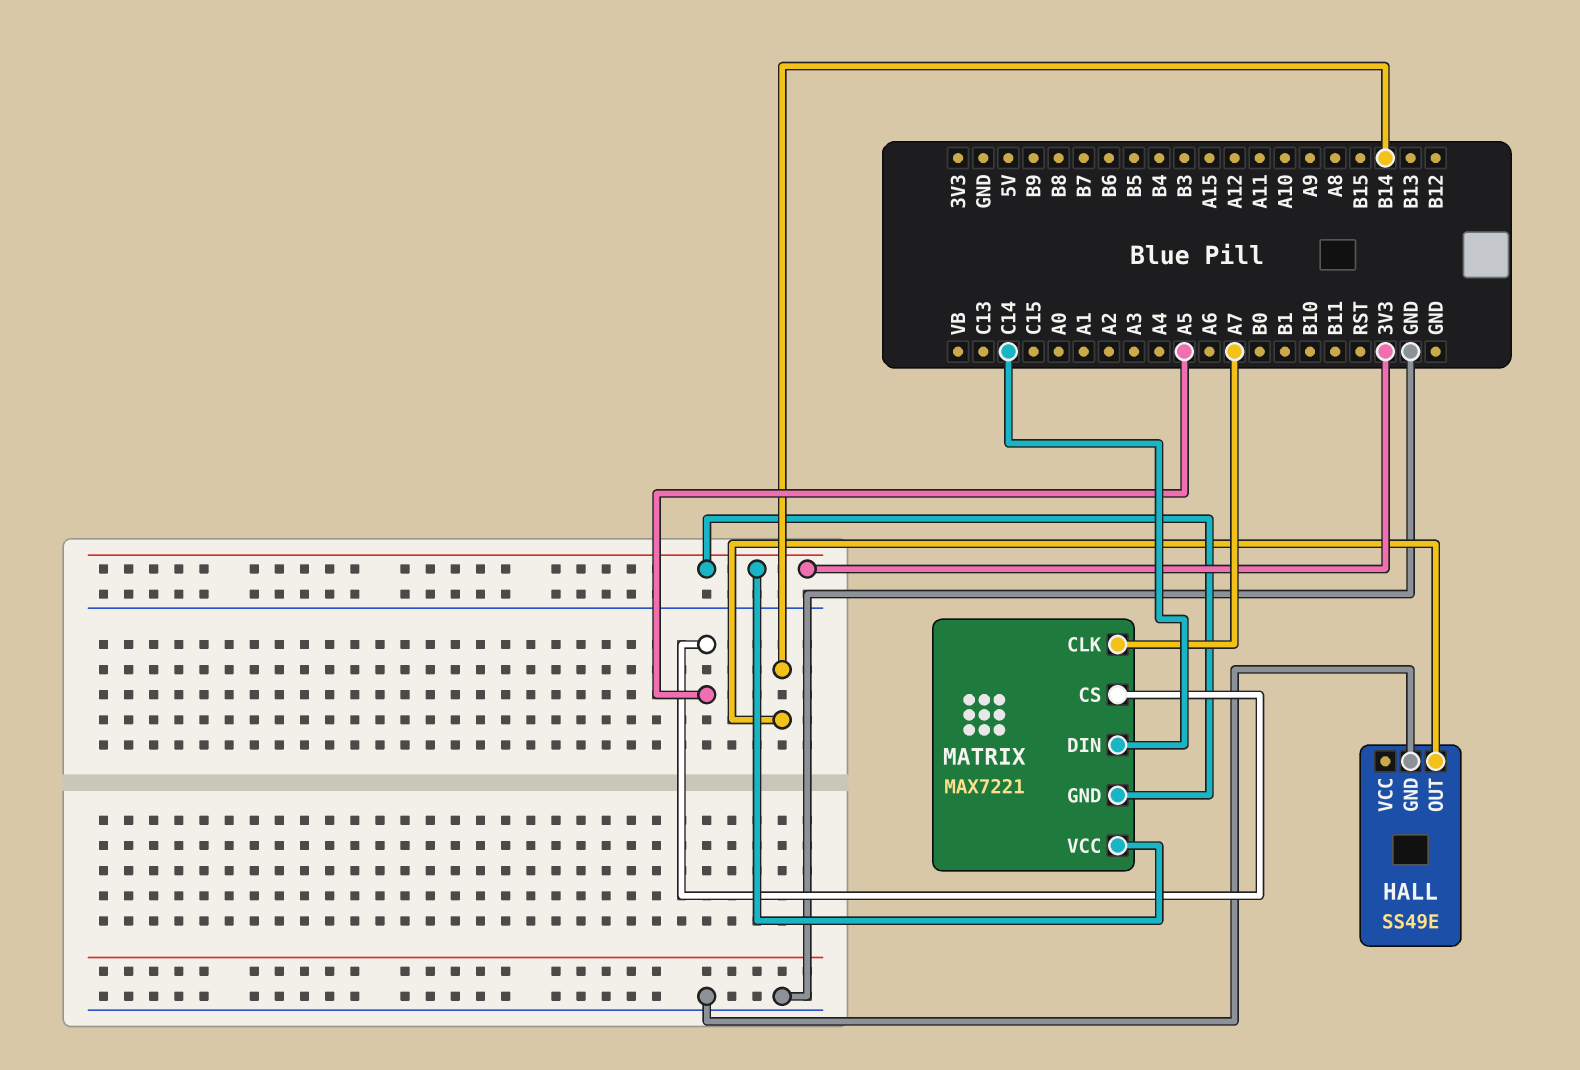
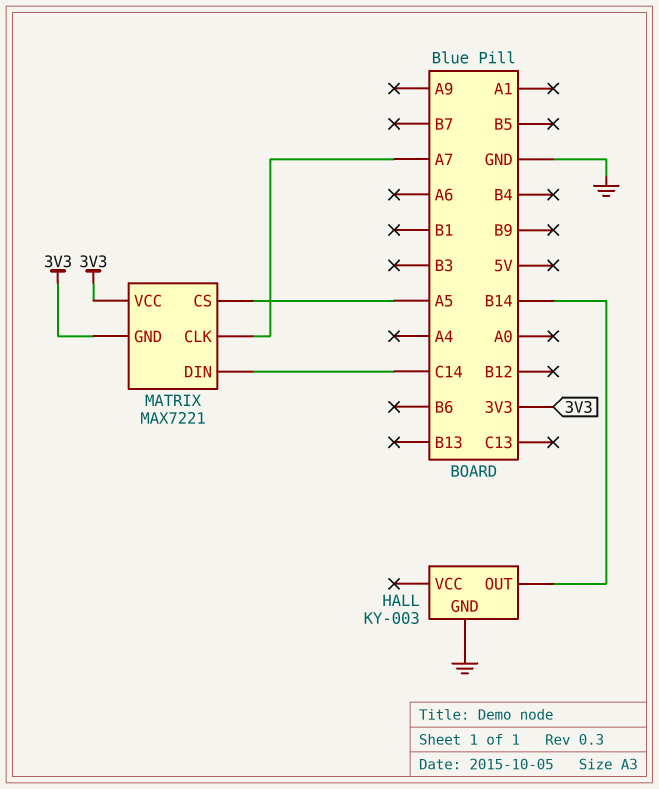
HALL: SS49E -> KY-003

